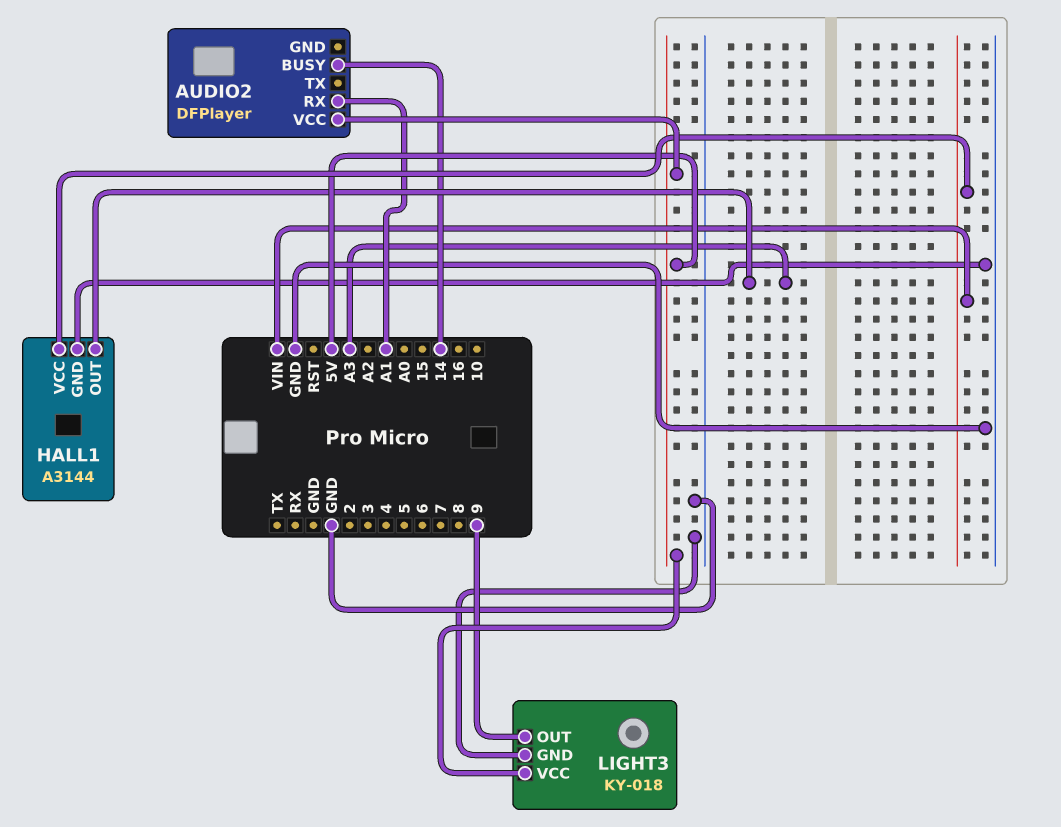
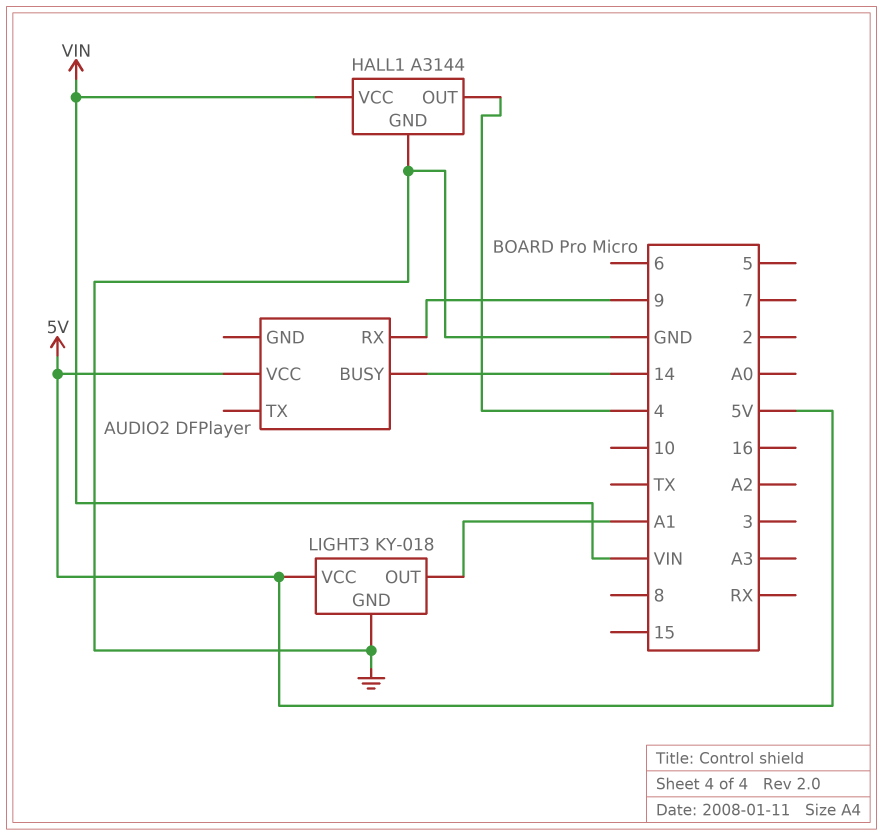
AUDIO2 pin RX: A1 -> 9
HALL1 pin OUT: A3 -> 4
LIGHT3 pin OUT: 9 -> A1

